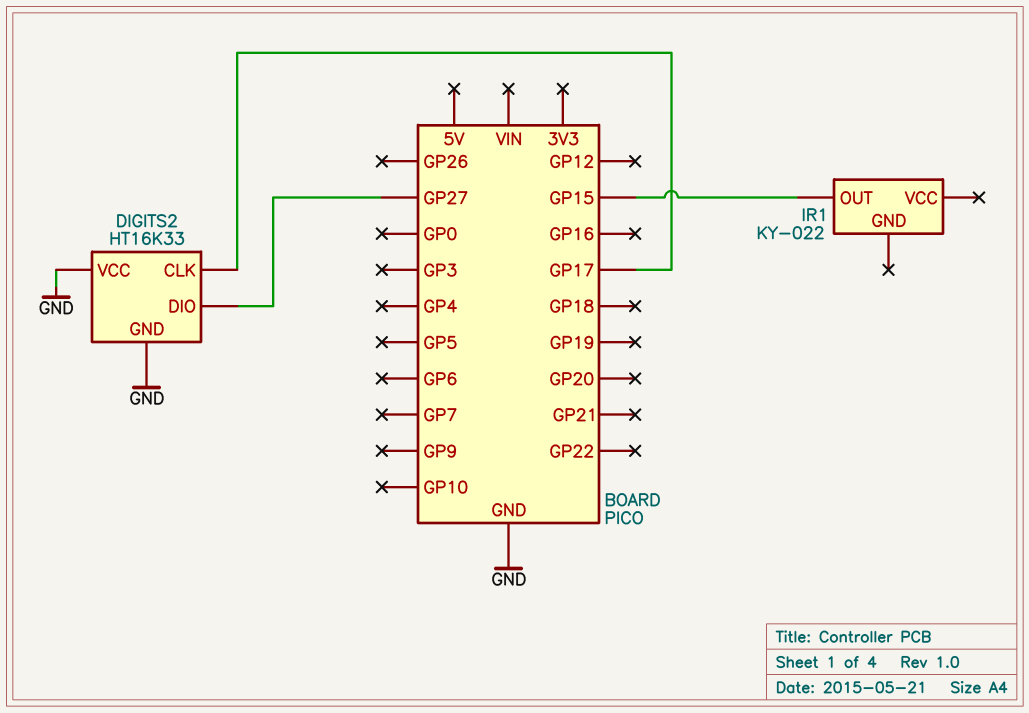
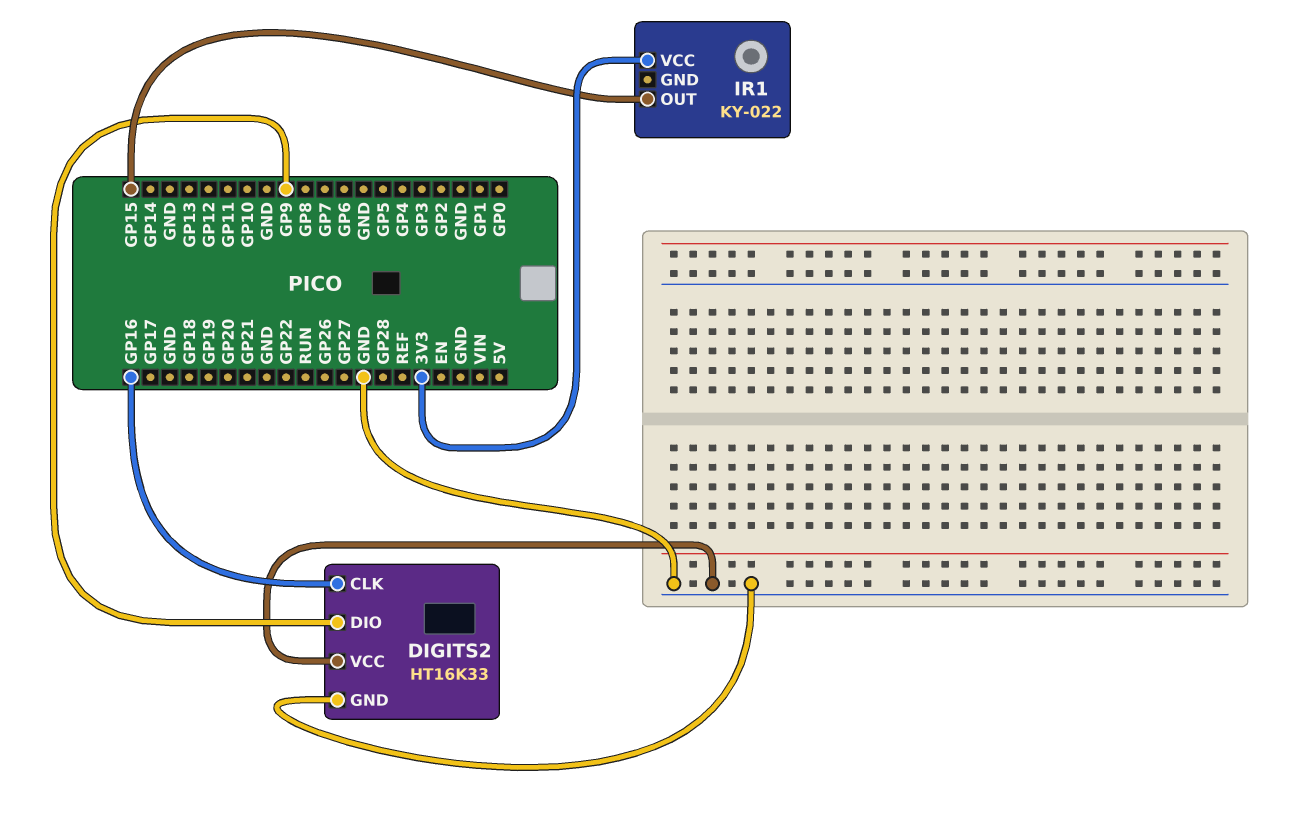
DIGITS2 pin CLK: GP17 -> GP16
DIGITS2 pin DIO: GP27 -> GP9
IR1 pin VCC: none -> 3V3

